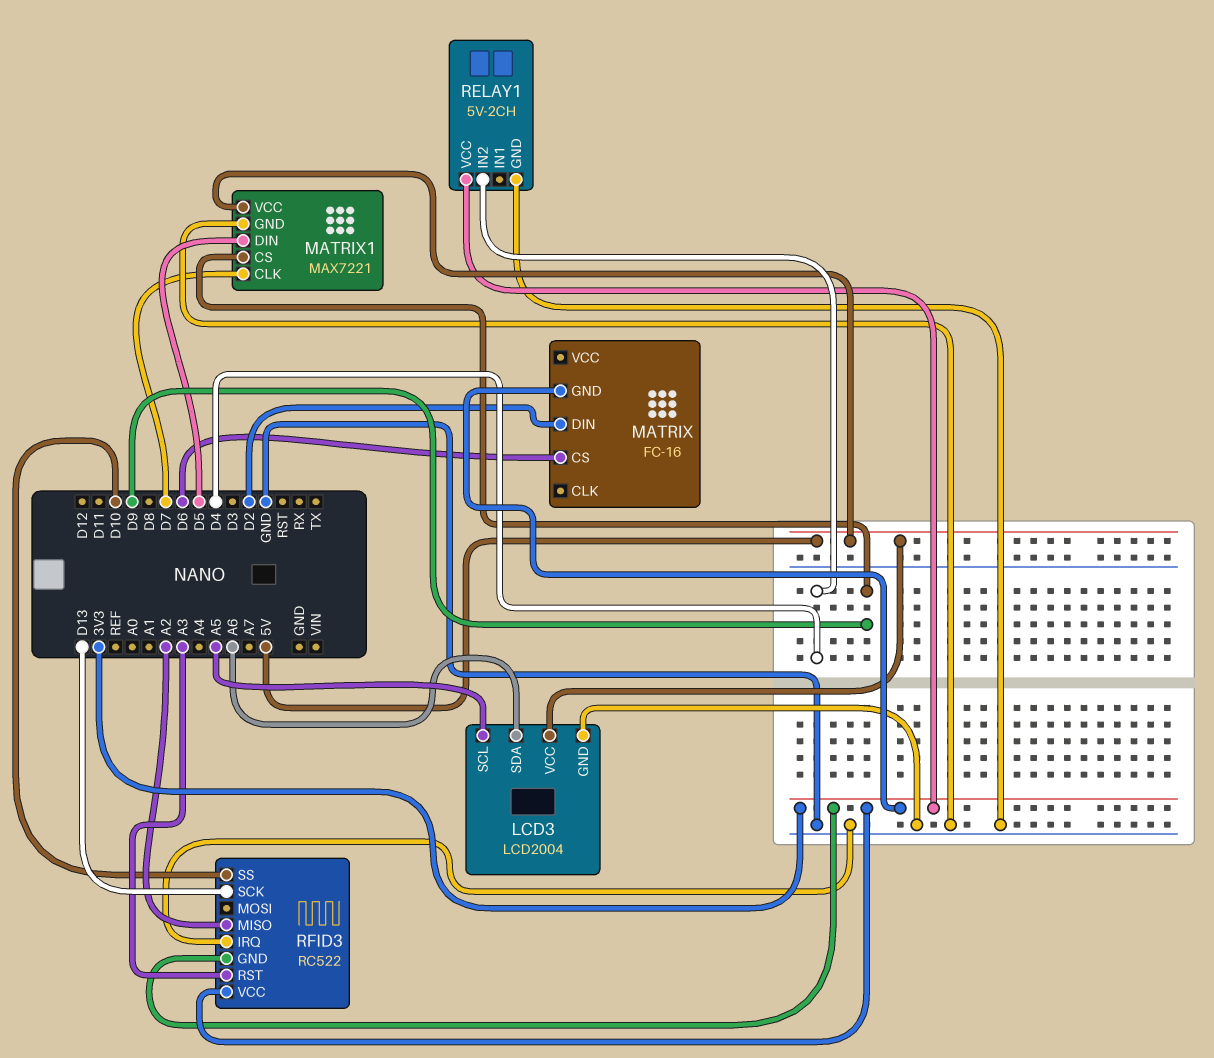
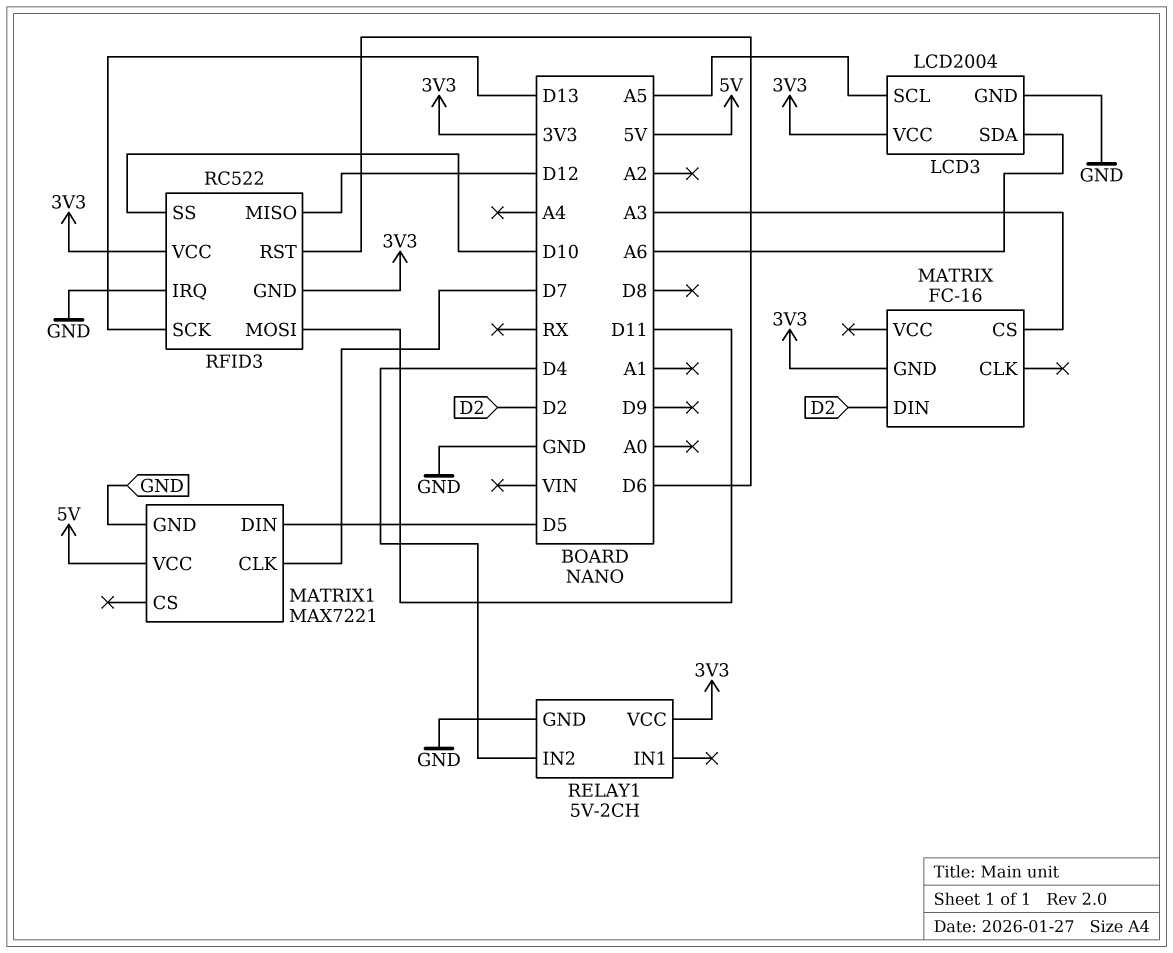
LCD3 pin VCC: 5V -> 3V3
MATRIX pin CS: D6 -> A3
MATRIX1 pin CS: D9 -> none
RFID3 pin MISO: A2 -> D12
RFID3 pin MOSI: none -> D11
RFID3 pin RST: A3 -> D6

